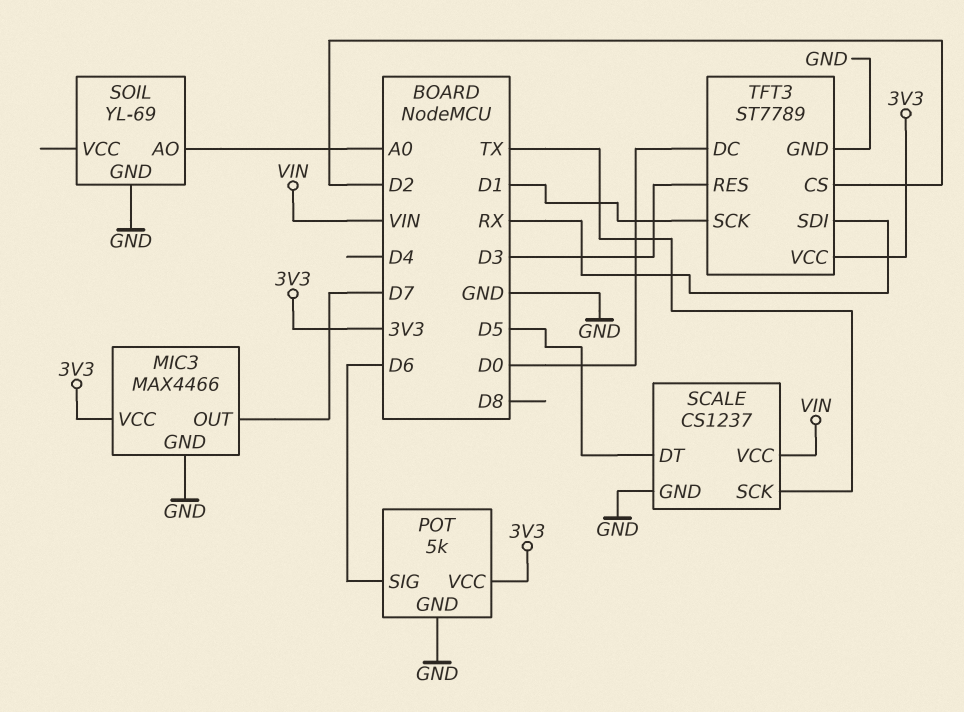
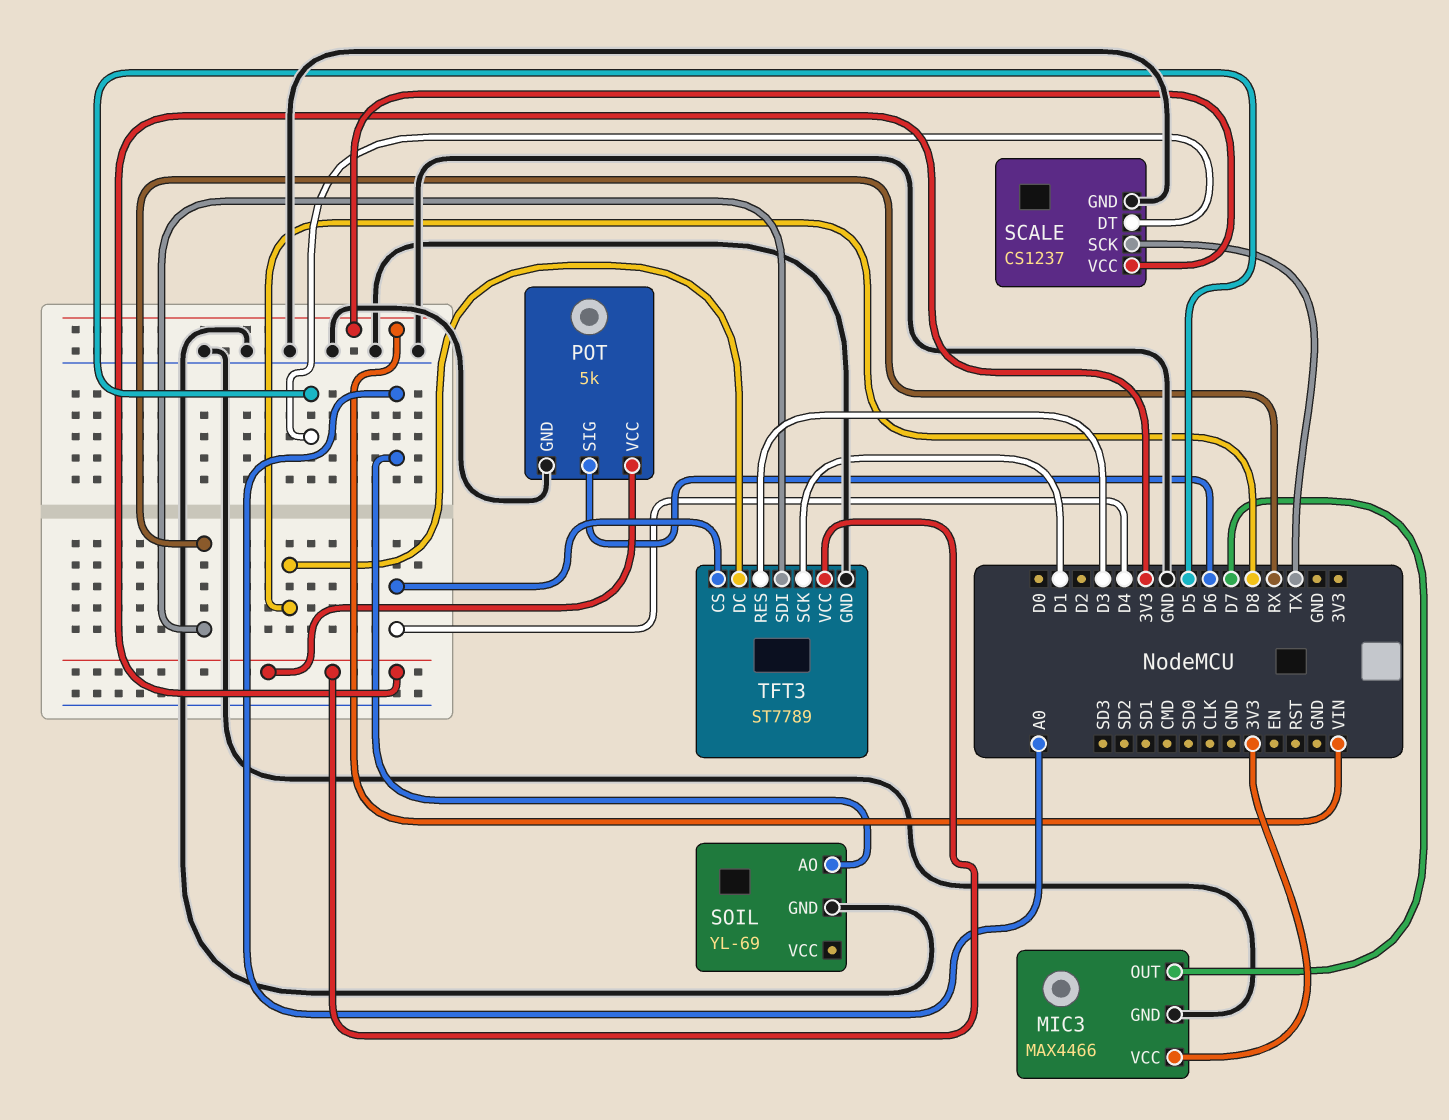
TFT3 pin CS: D2 -> D4
TFT3 pin DC: D0 -> D8

